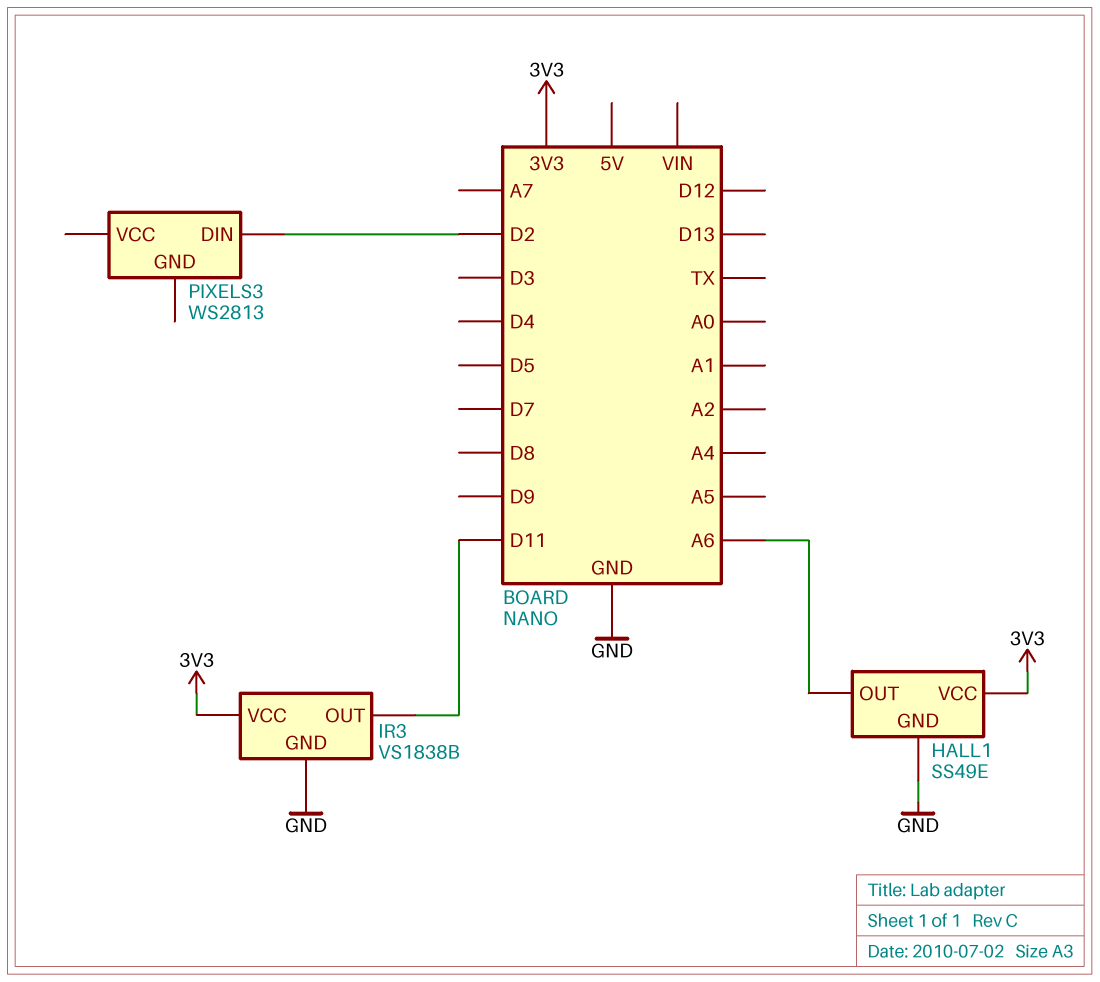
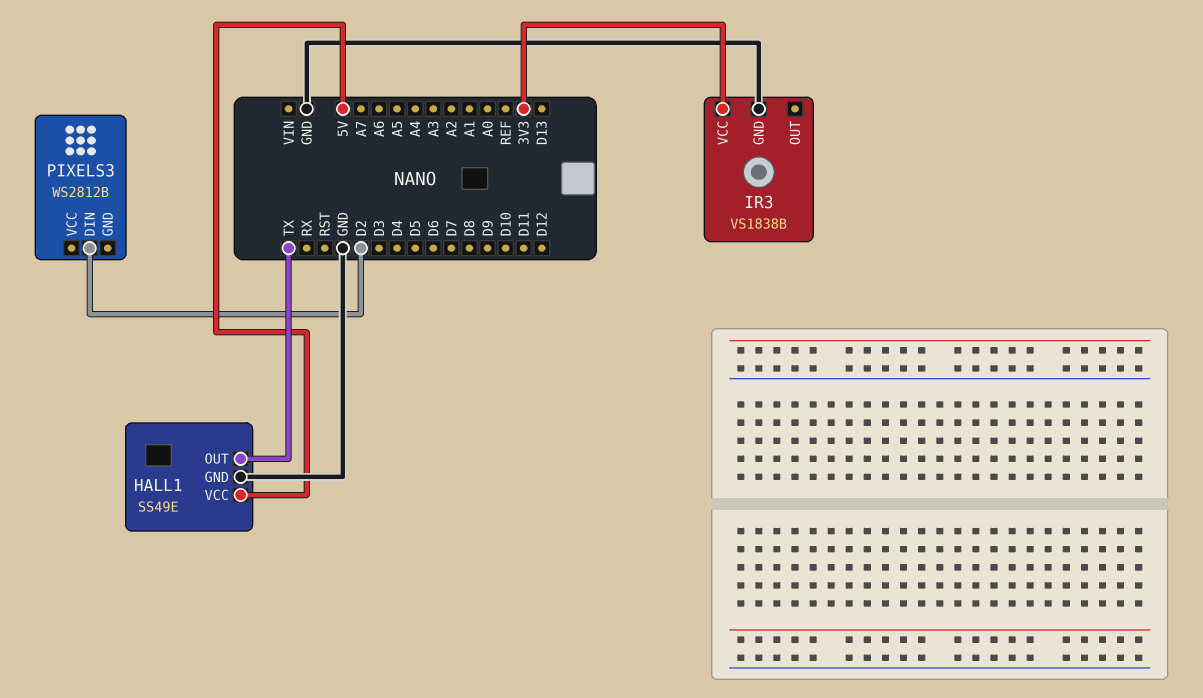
HALL1 pin OUT: A6 -> TX
HALL1 pin VCC: 3V3 -> 5V
IR3 pin OUT: D11 -> none
PIXELS3: WS2813 -> WS2812B

